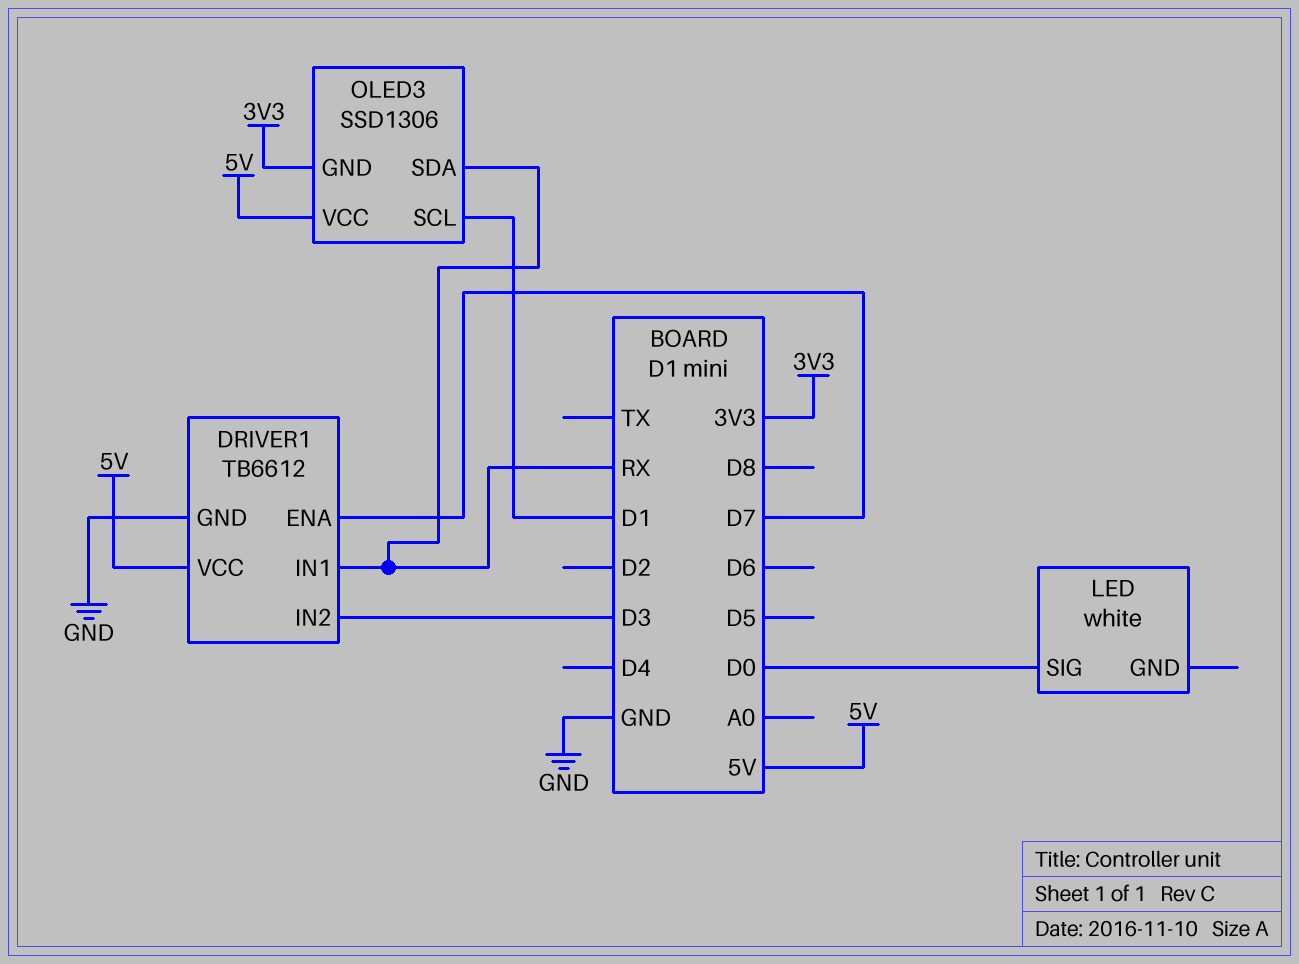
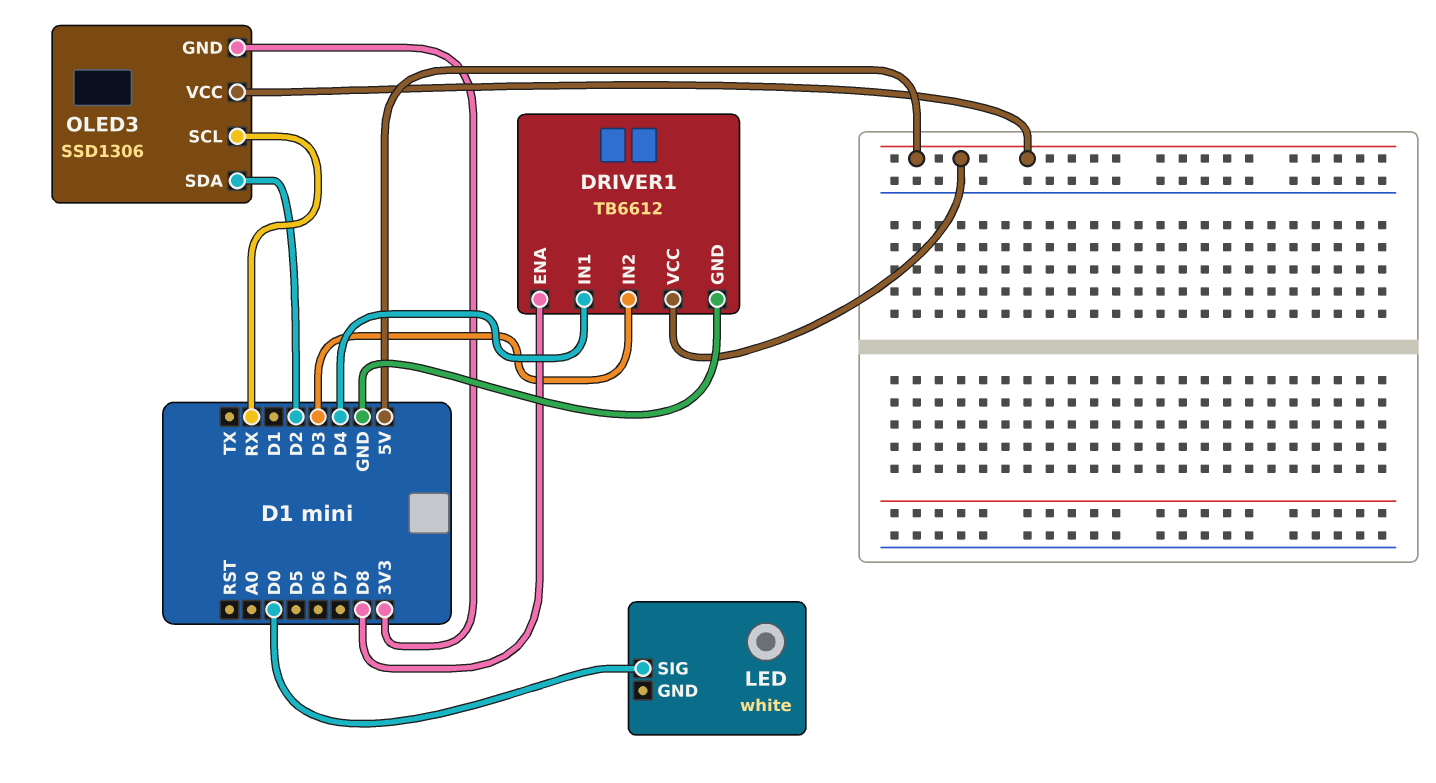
DRIVER1 pin ENA: D7 -> D8
DRIVER1 pin IN1: RX -> D4
OLED3 pin SCL: D1 -> RX
OLED3 pin SDA: RX -> D2

